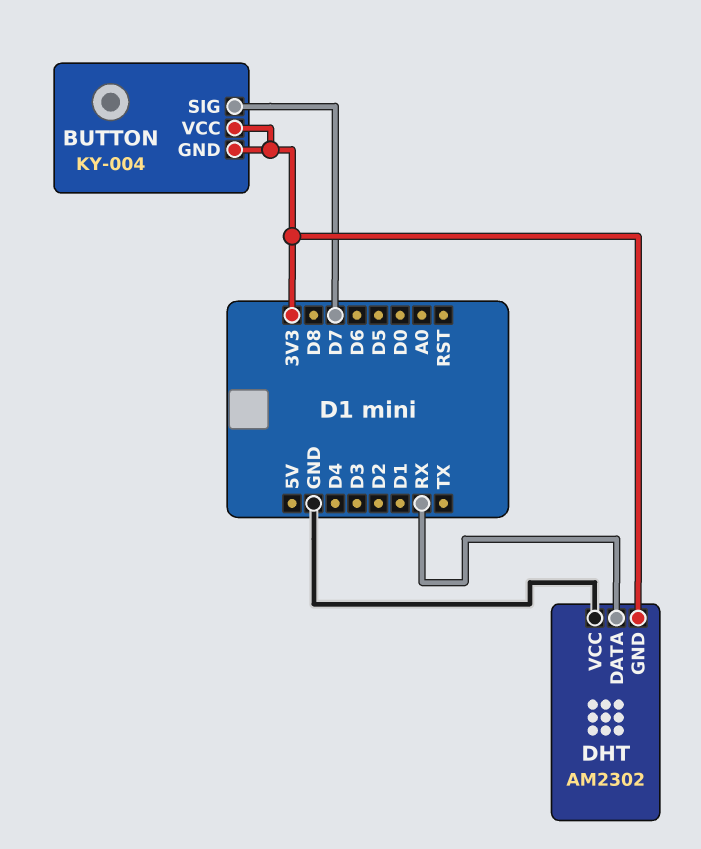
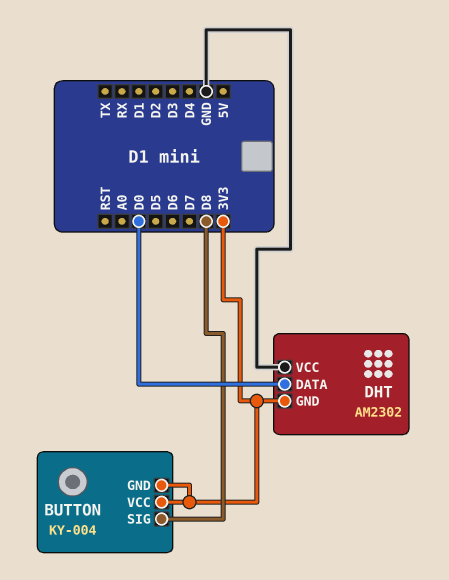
BUTTON pin SIG: D7 -> D8
DHT pin DATA: RX -> D0

